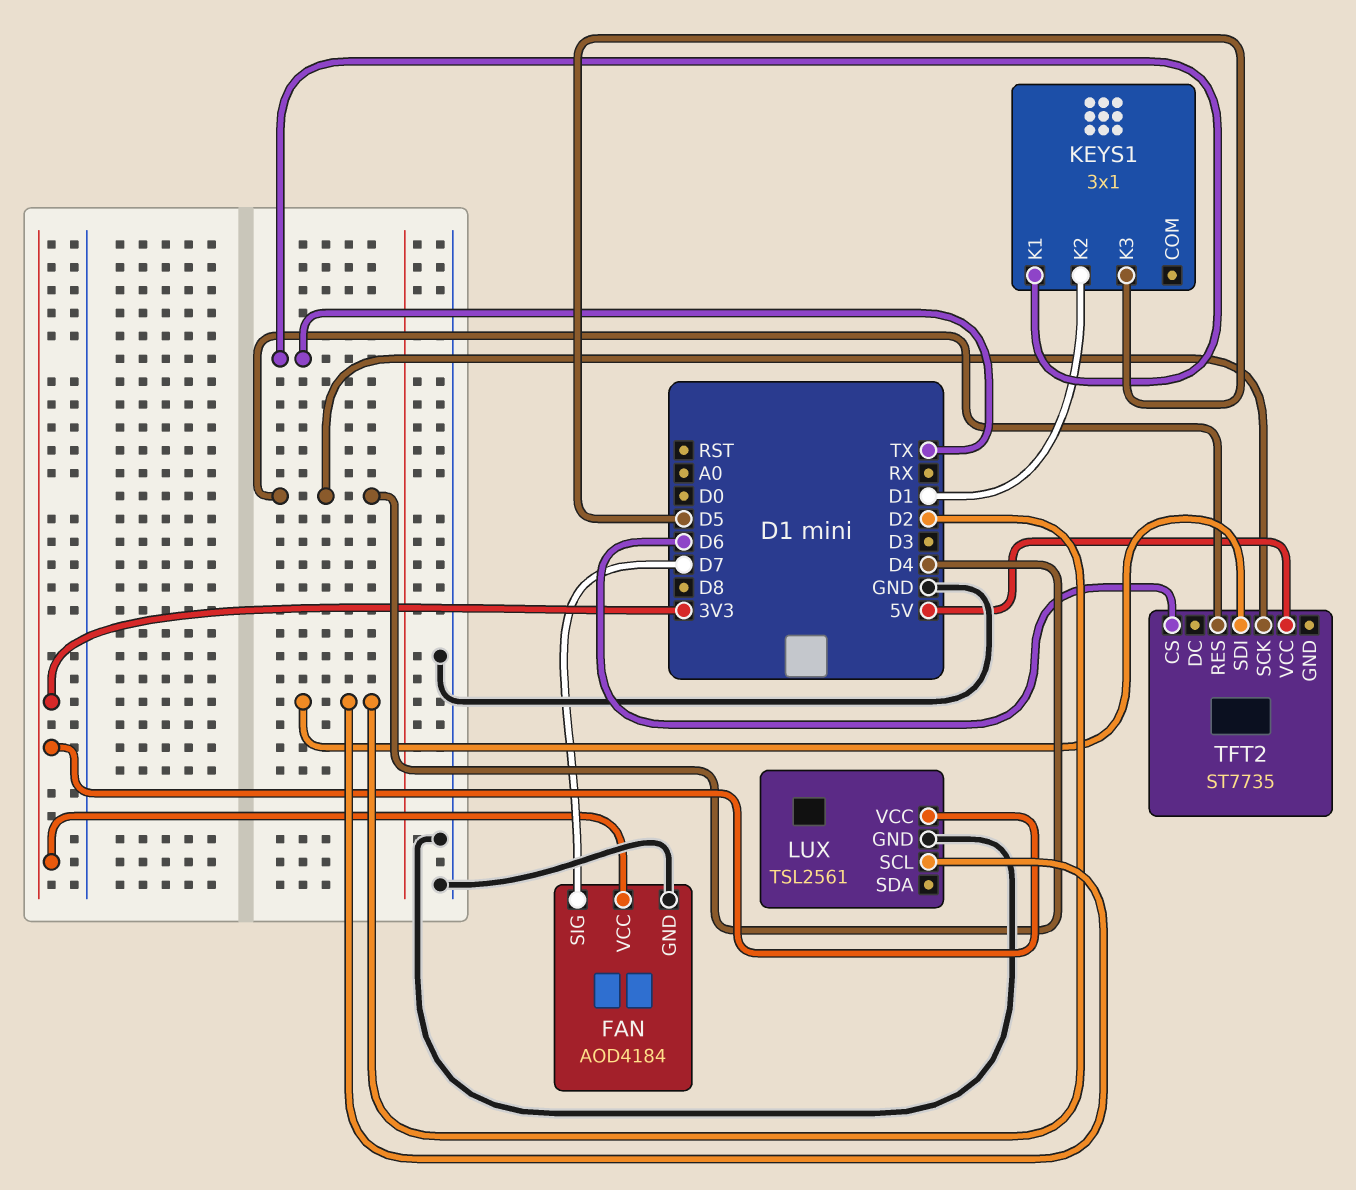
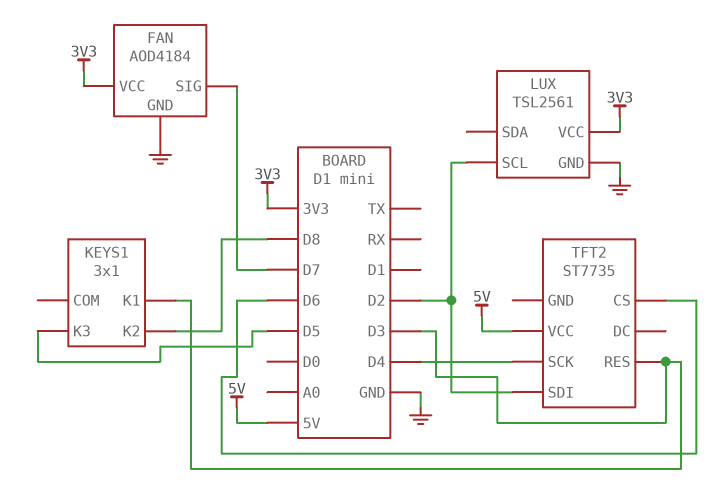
KEYS1 pin K1: TX -> D3
KEYS1 pin K2: D1 -> D8
TFT2 pin RES: D4 -> D3

